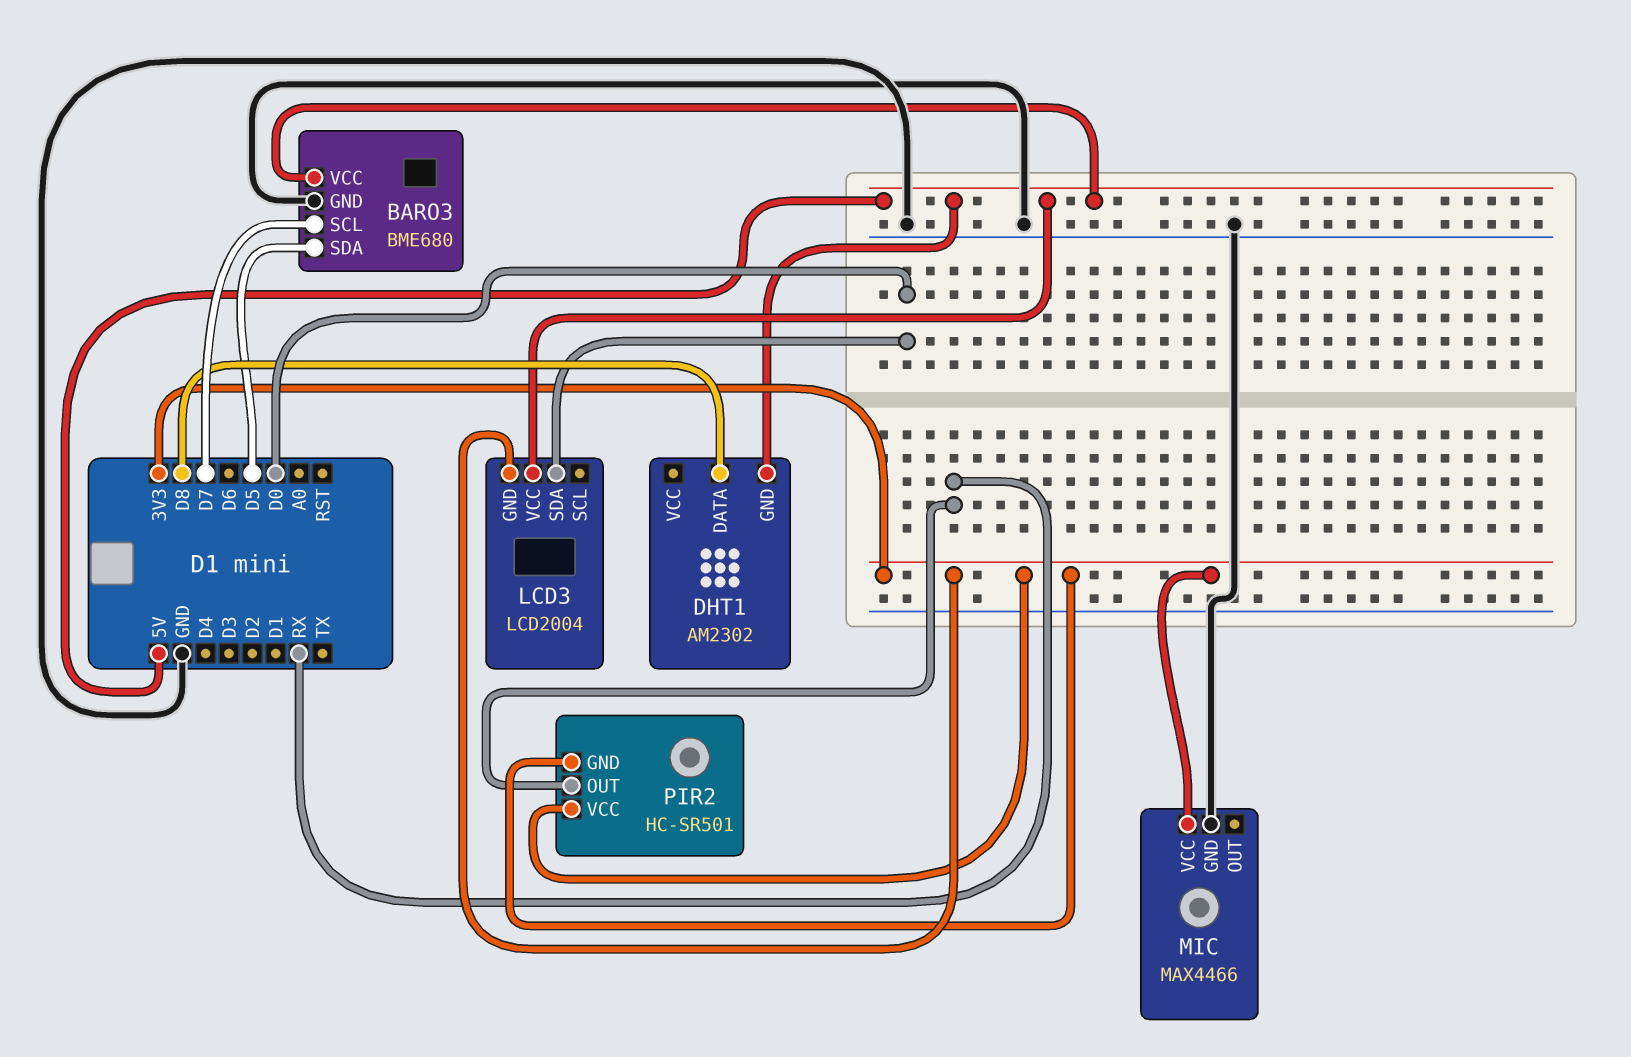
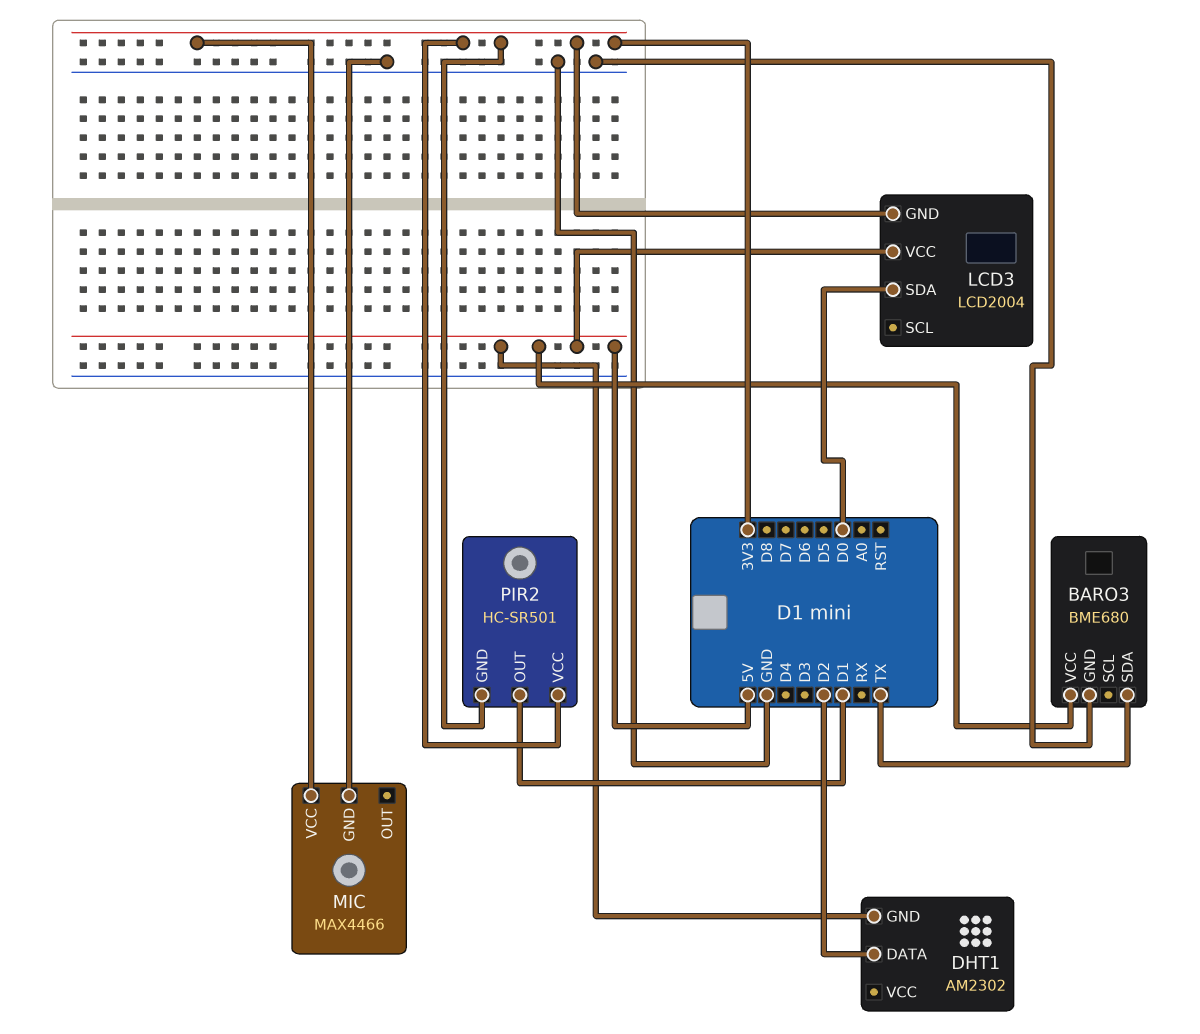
BARO3 pin SCL: D7 -> none
BARO3 pin SDA: D5 -> TX
DHT1 pin DATA: D8 -> D2
PIR2 pin OUT: RX -> D1

